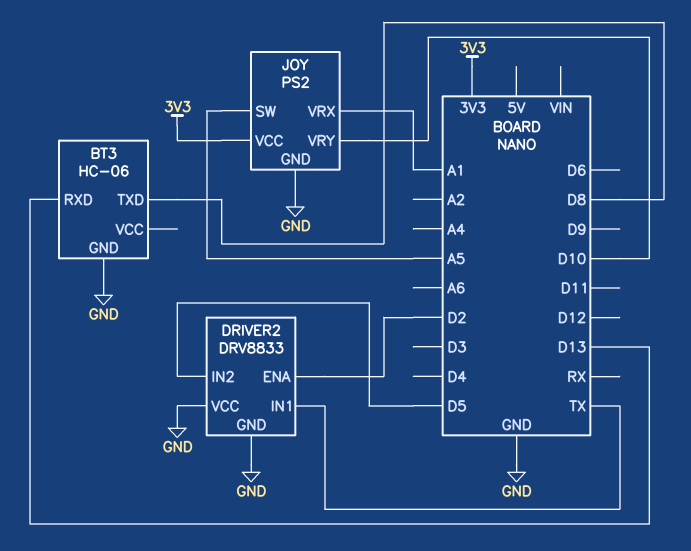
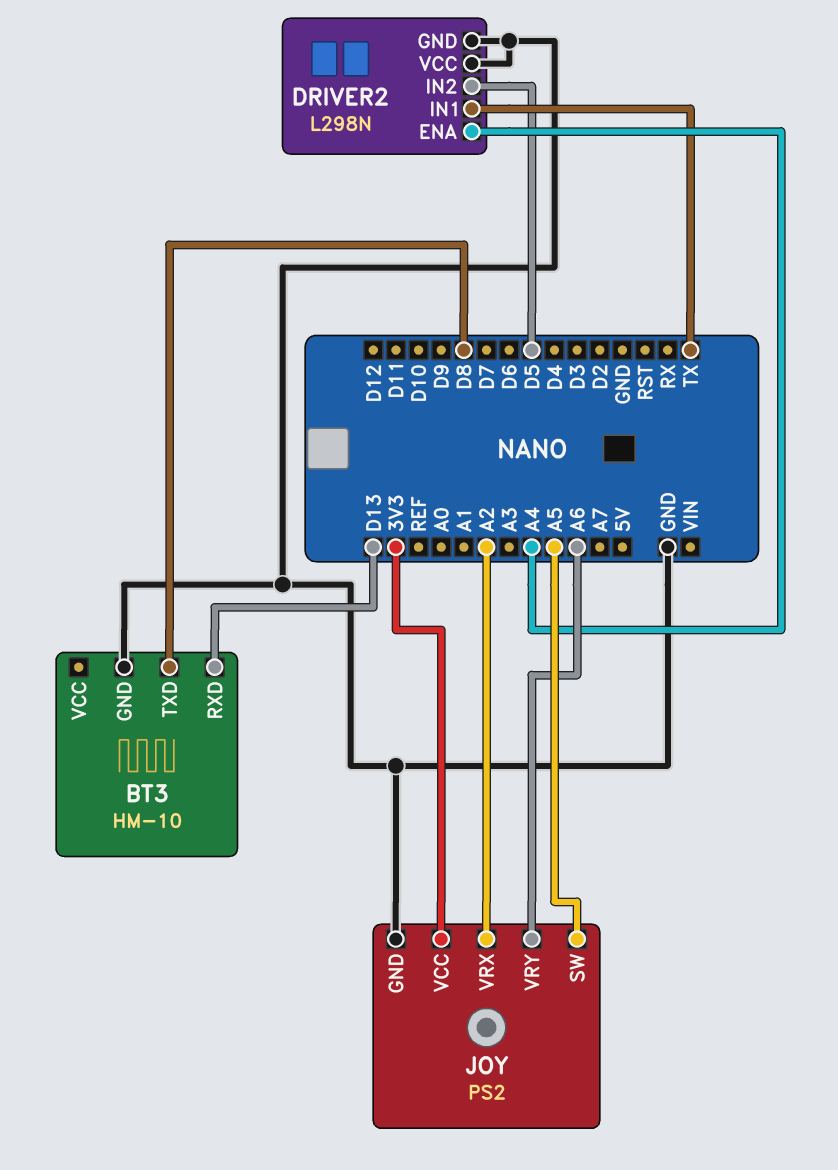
BT3: HC-06 -> HM-10
DRIVER2: DRV8833 -> L298N
DRIVER2 pin ENA: D2 -> A4
JOY pin VRX: A1 -> A2
JOY pin VRY: D10 -> A6

